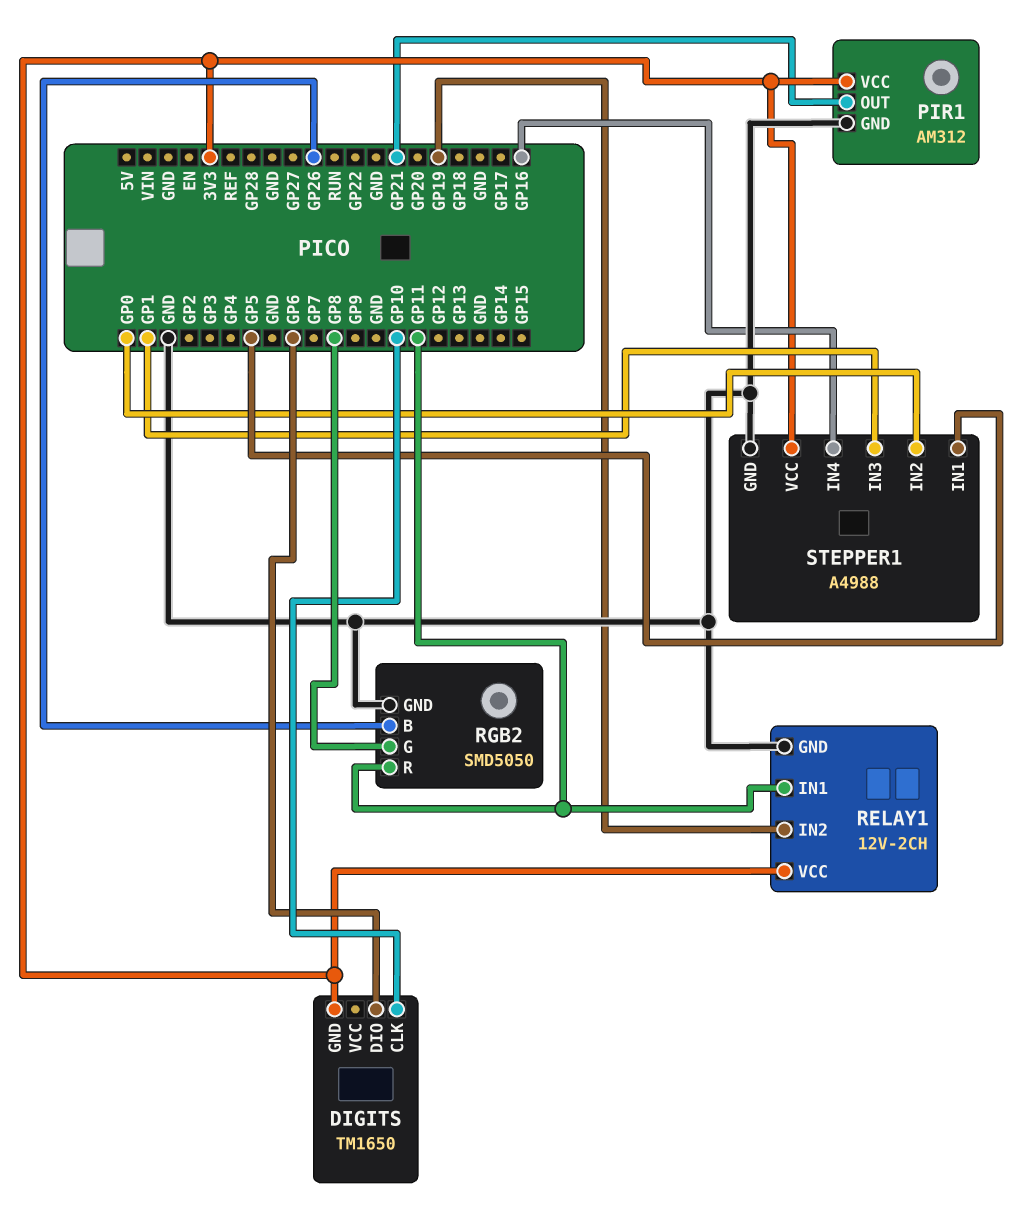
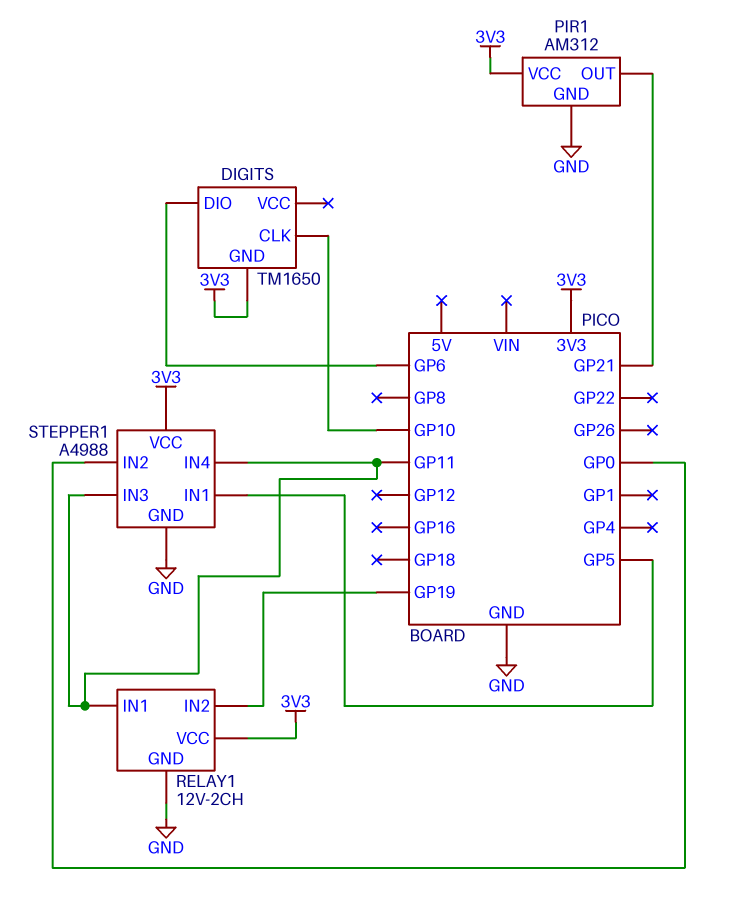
RGB2: SMD5050 -> none
RGB2 pin B: GP26 -> none
RGB2 pin G: GP8 -> none
RGB2 pin GND: GND -> none
RGB2 pin R: GP11 -> none
STEPPER1 pin IN3: GP1 -> GP11
STEPPER1 pin IN4: GP16 -> GP11

